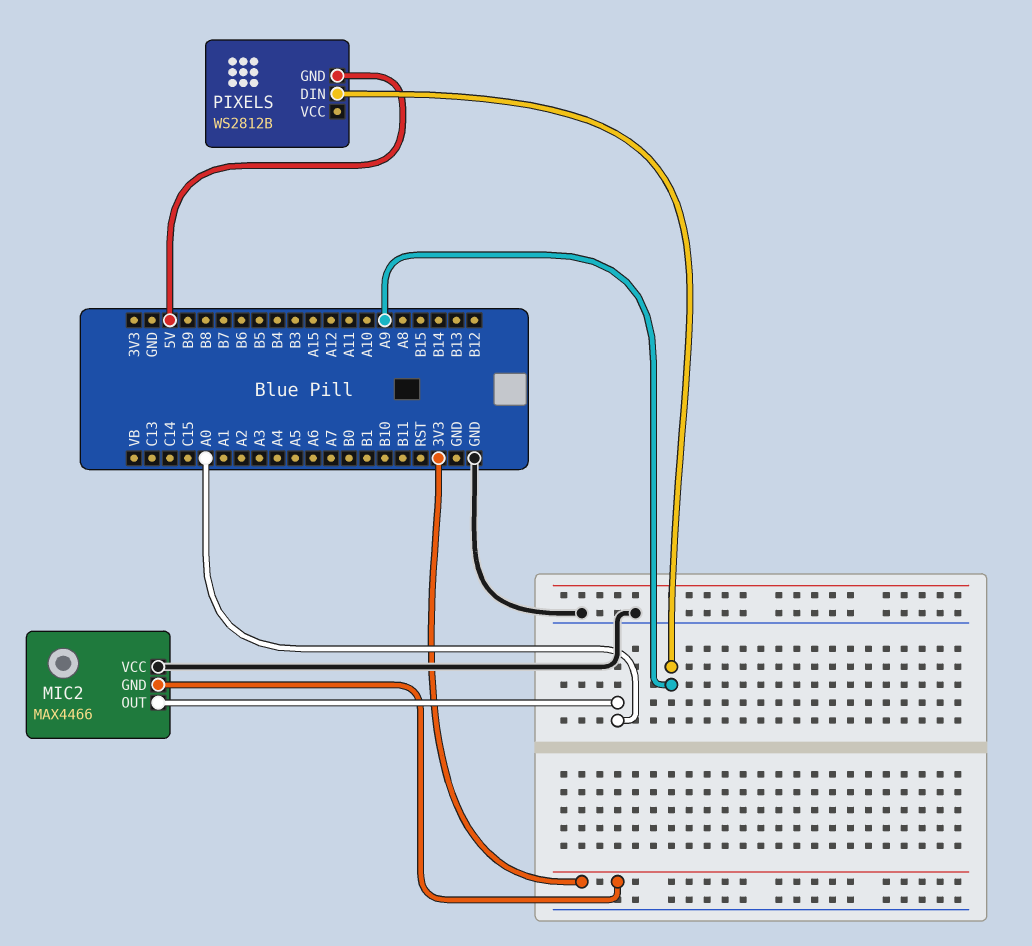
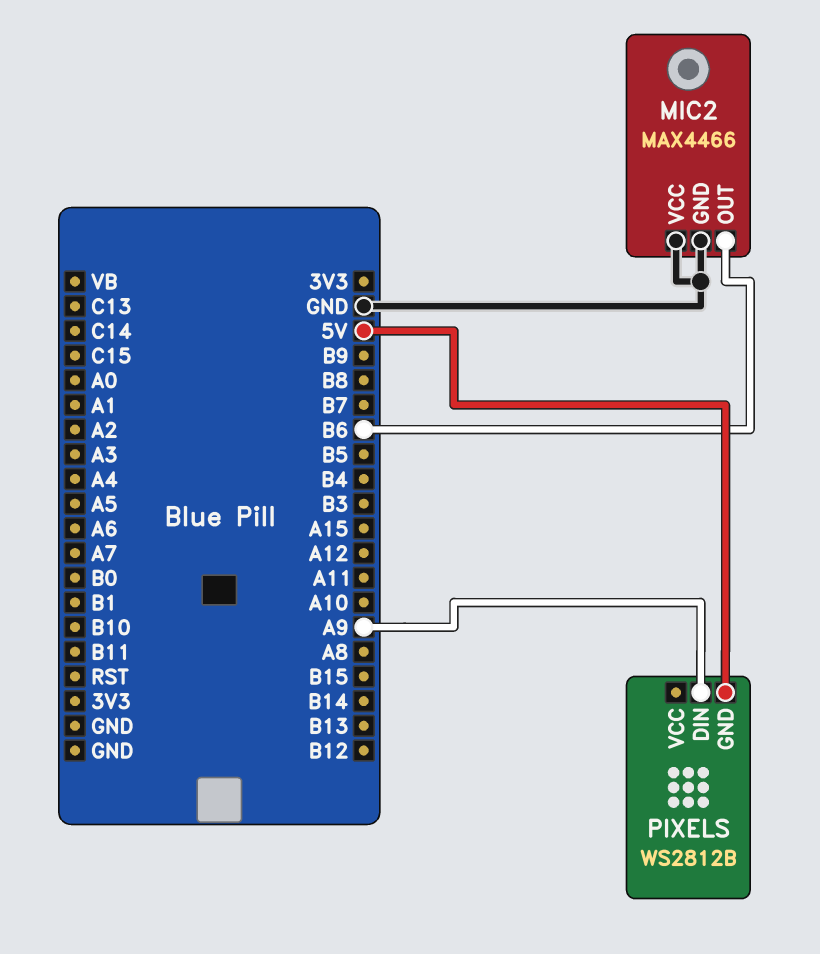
MIC2 pin GND: 3V3 -> GND
MIC2 pin OUT: A0 -> B6

